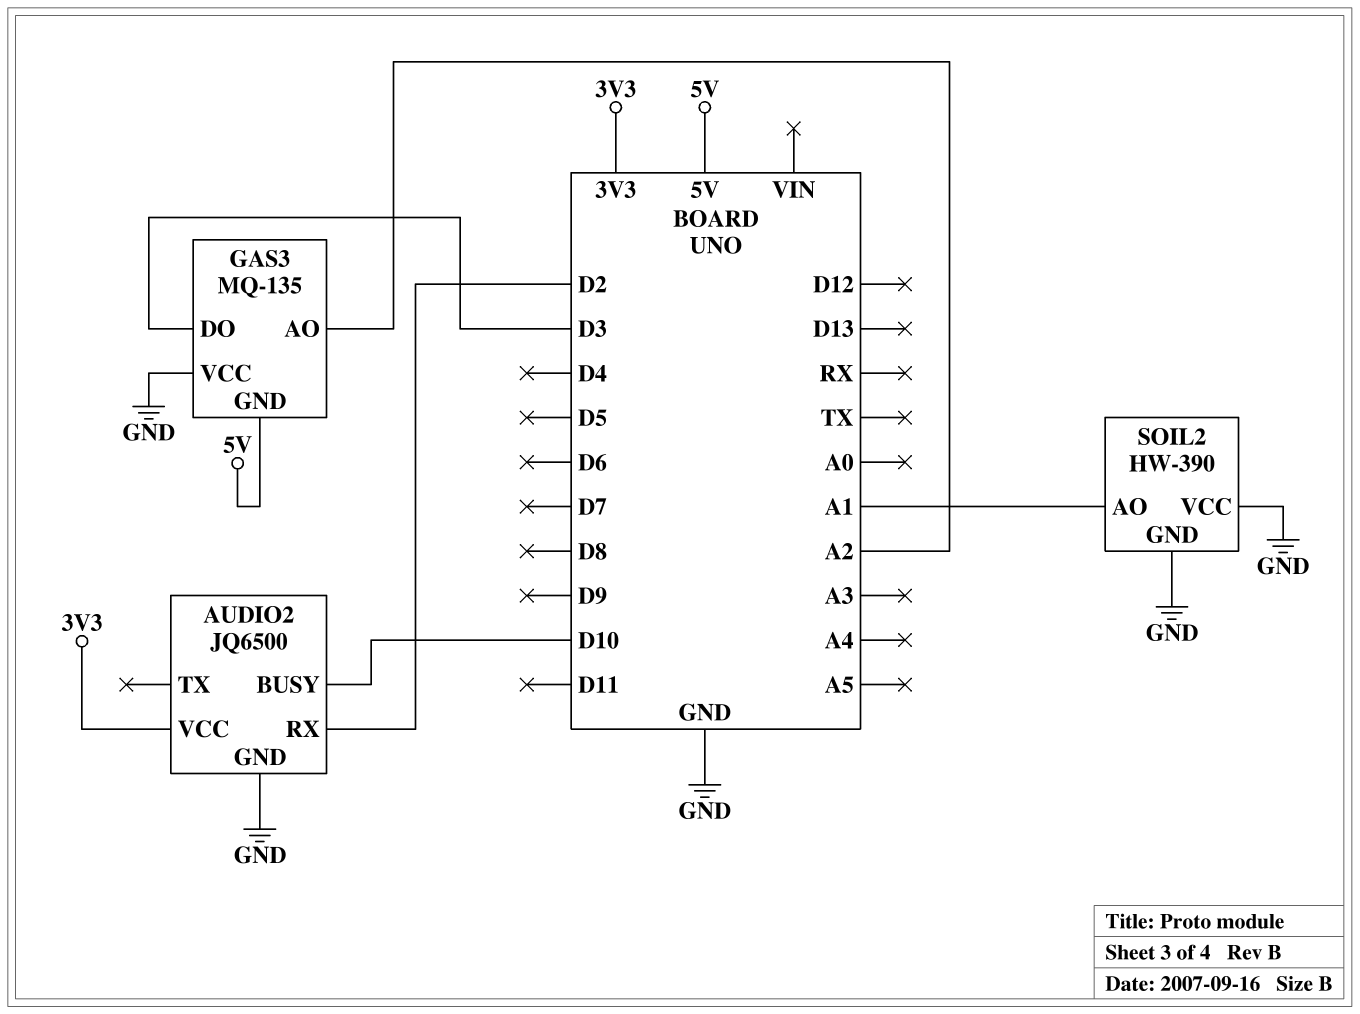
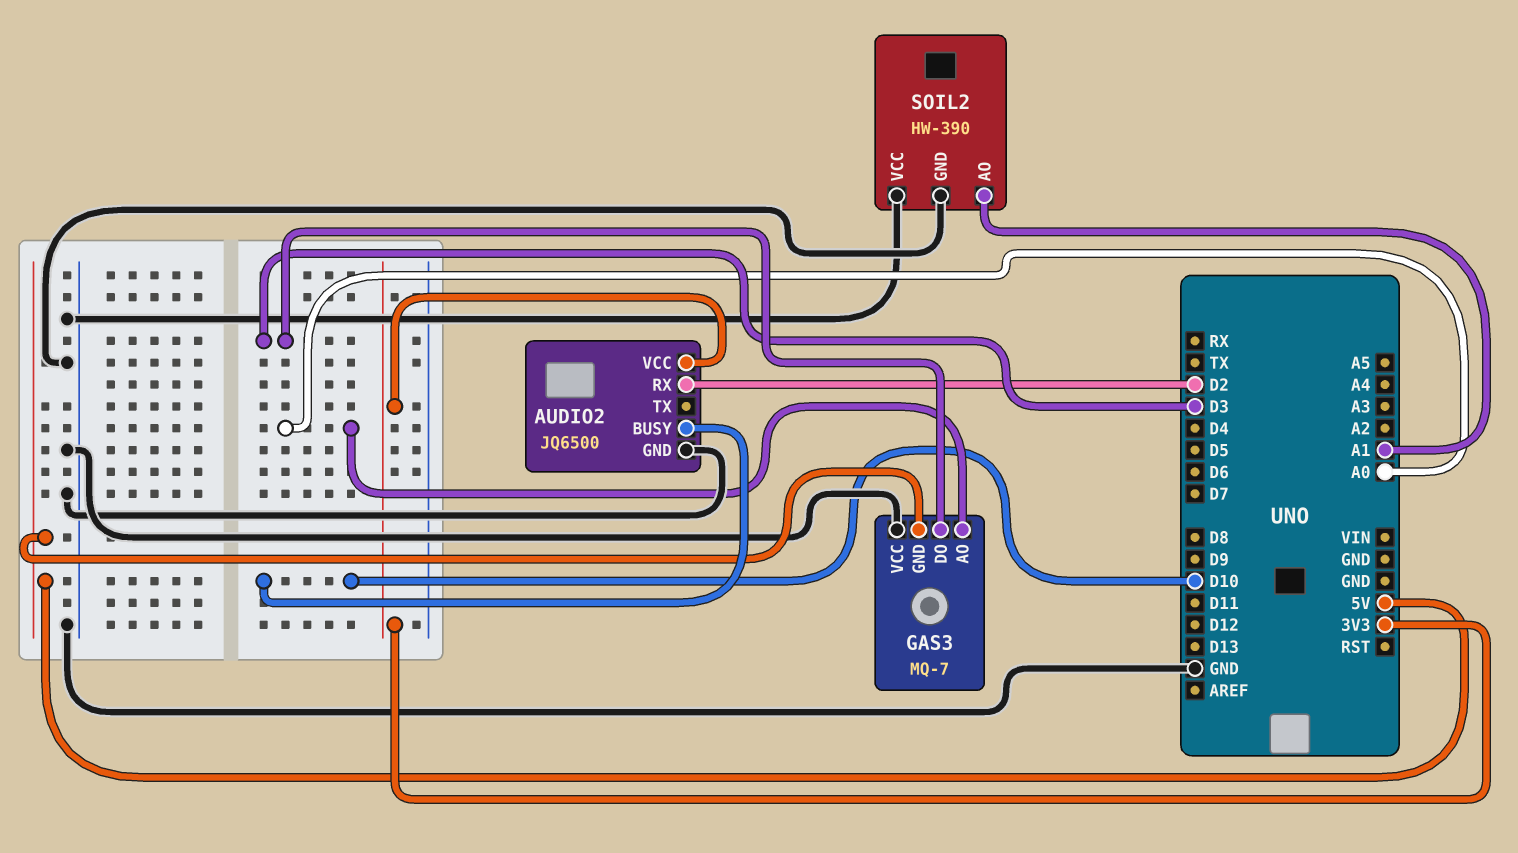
GAS3: MQ-135 -> MQ-7
GAS3 pin AO: A2 -> A0

